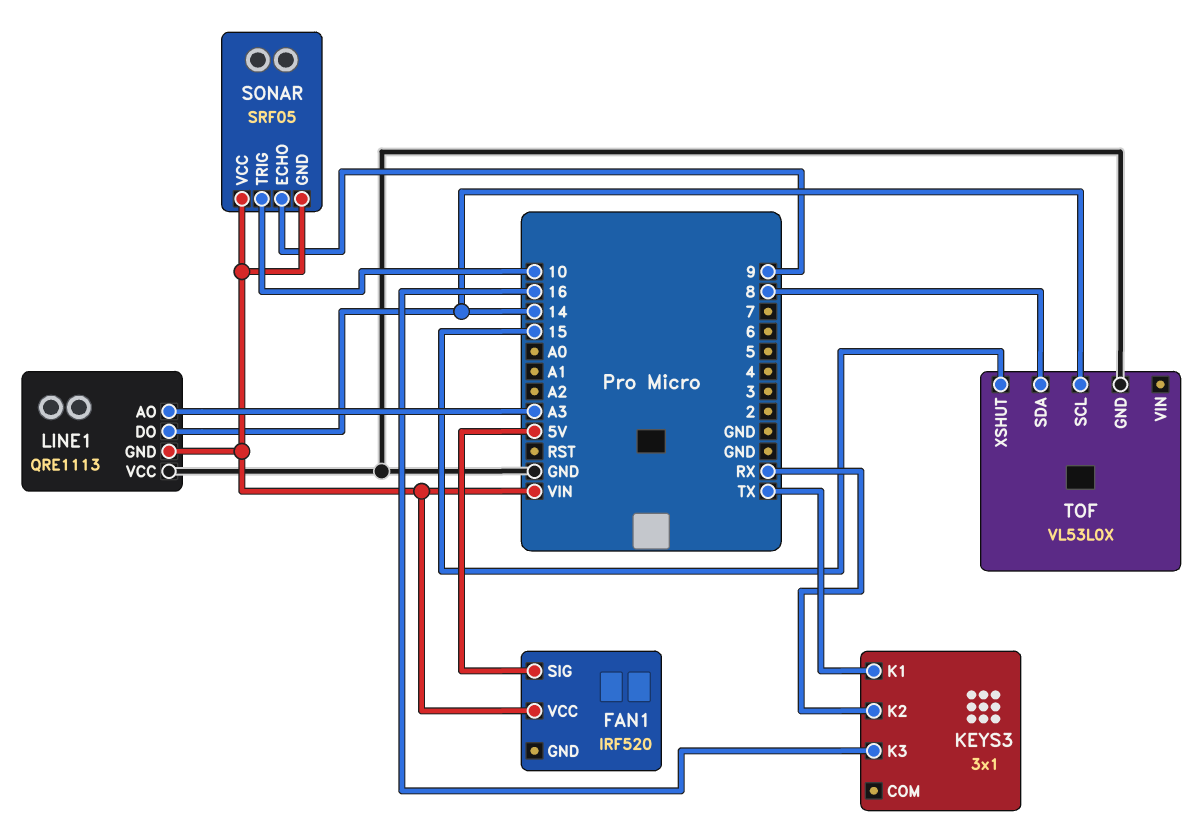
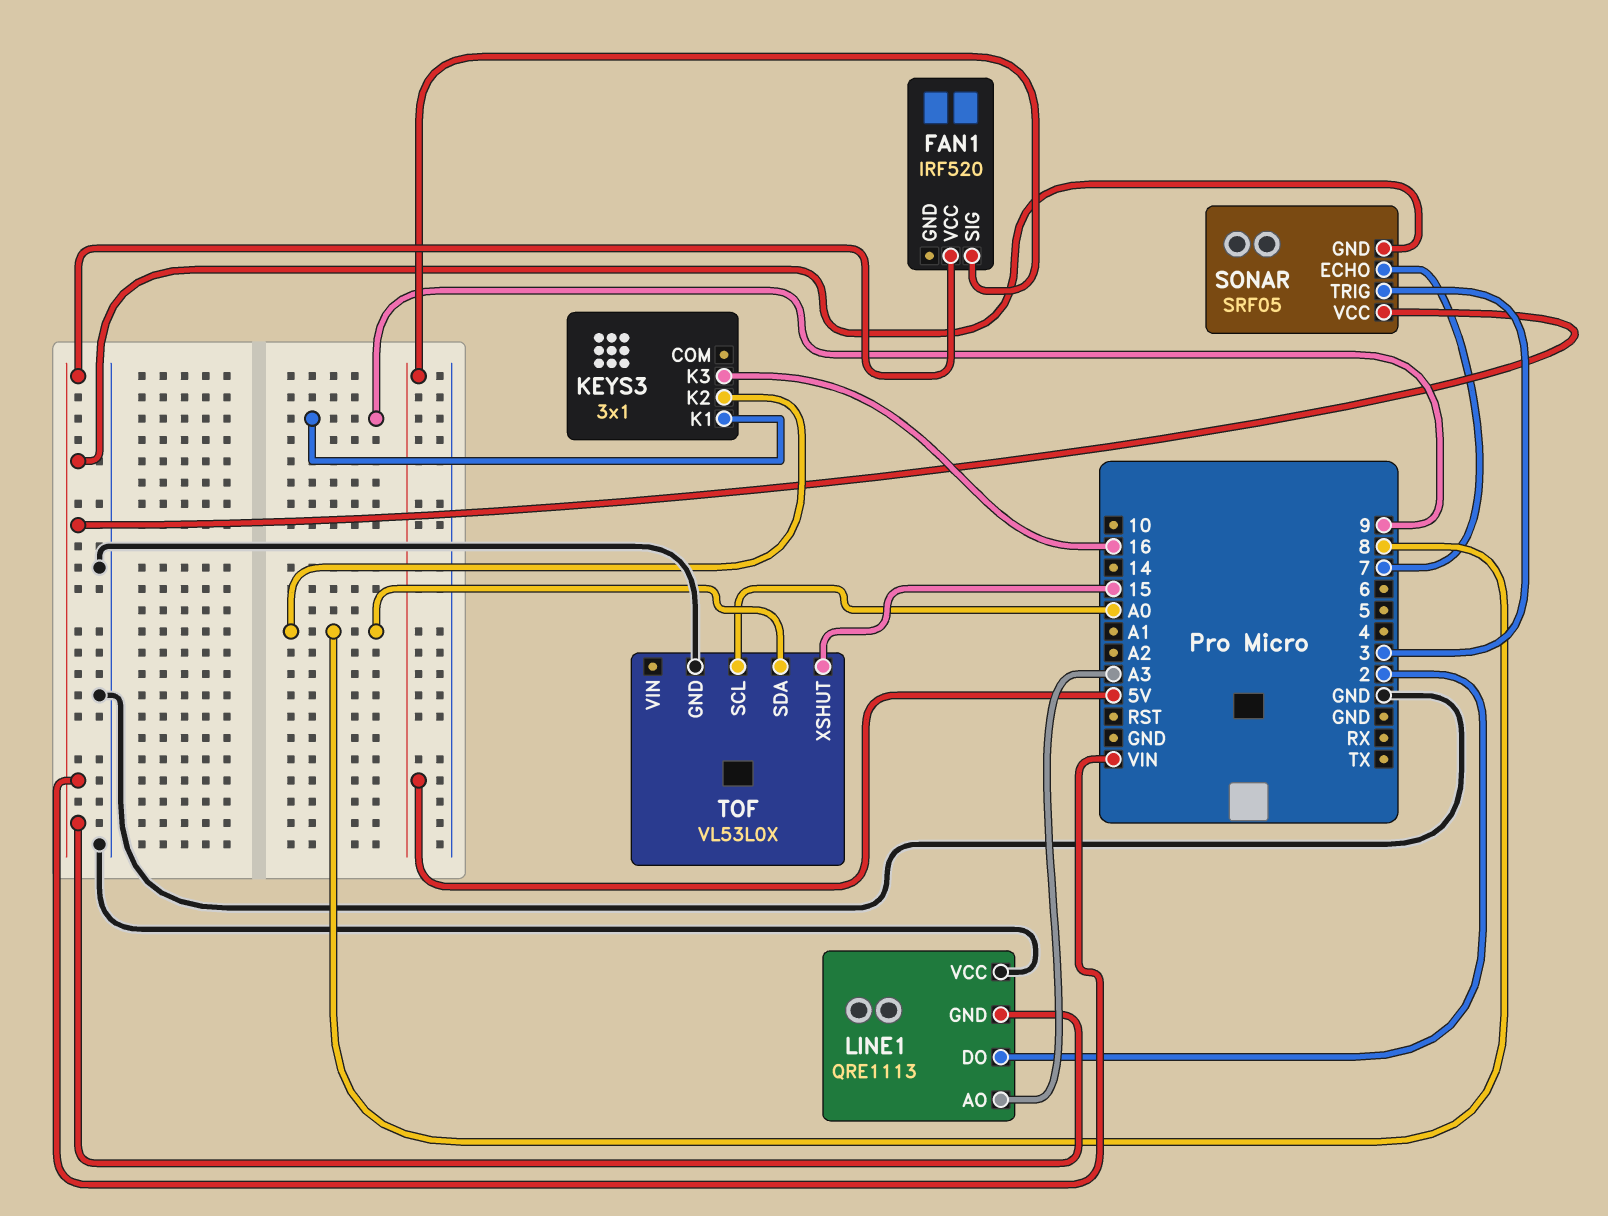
KEYS3 pin K1: TX -> 9
KEYS3 pin K2: RX -> 8
LINE1 pin DO: 14 -> 2
SONAR pin ECHO: 9 -> 7
SONAR pin TRIG: 10 -> 3
TOF pin SCL: 14 -> A0

